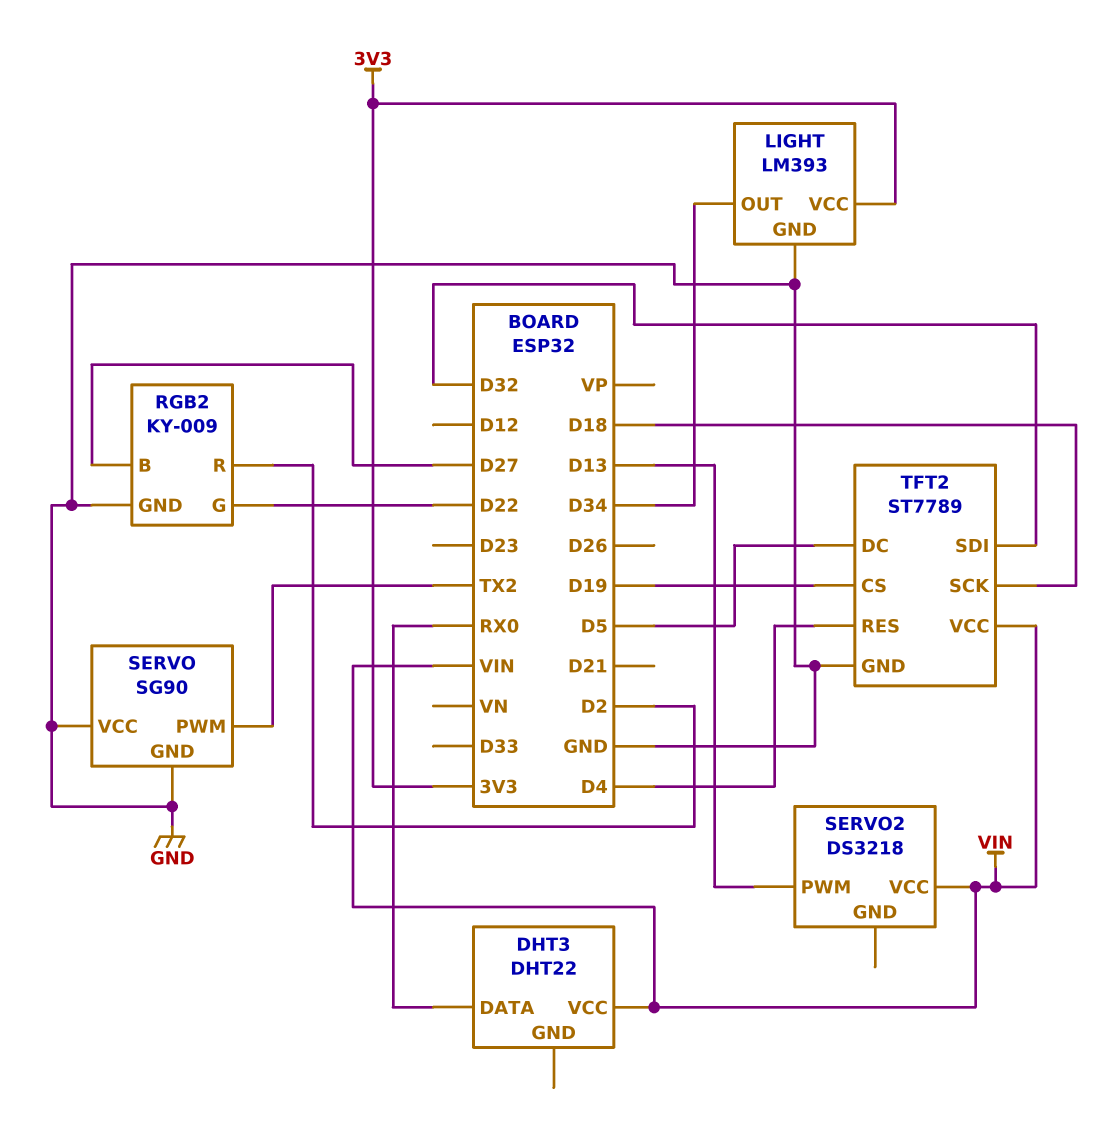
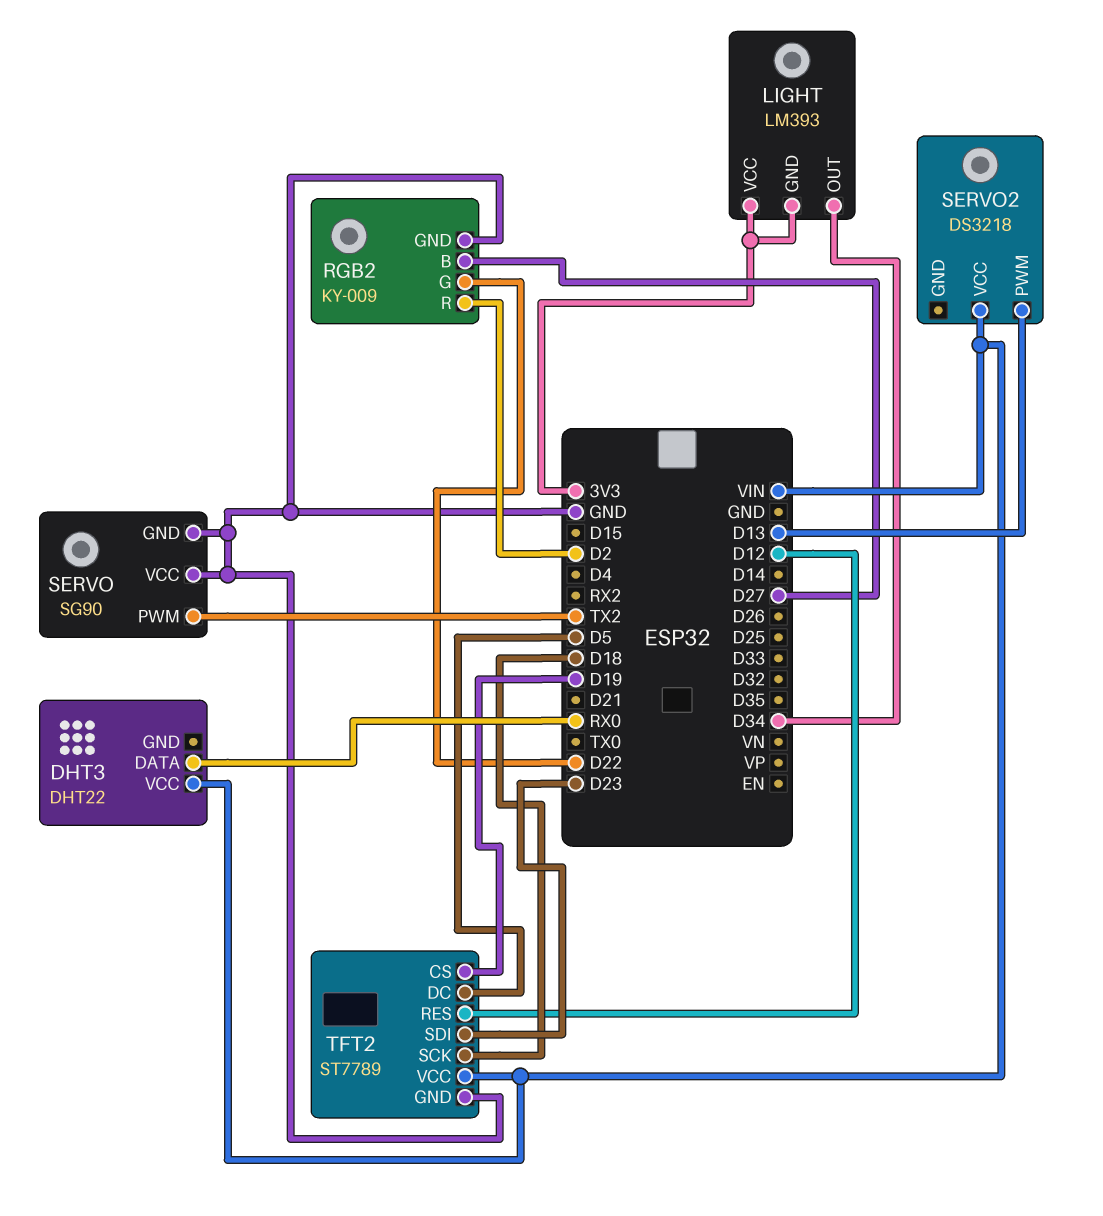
LIGHT pin GND: GND -> 3V3
TFT2 pin RES: D4 -> D12
TFT2 pin SDI: D32 -> D23

